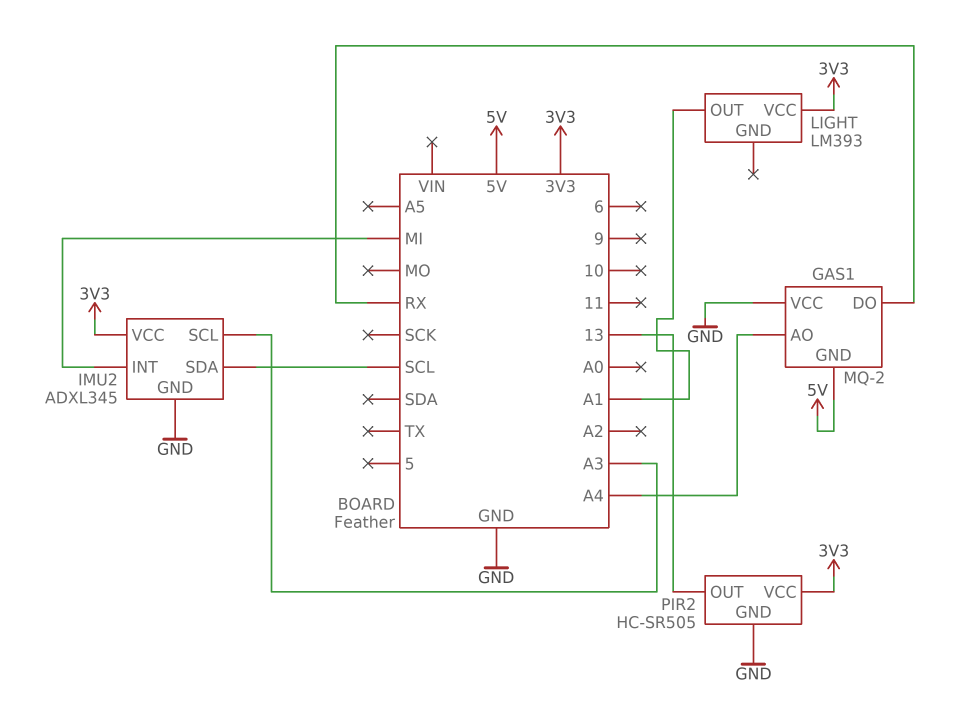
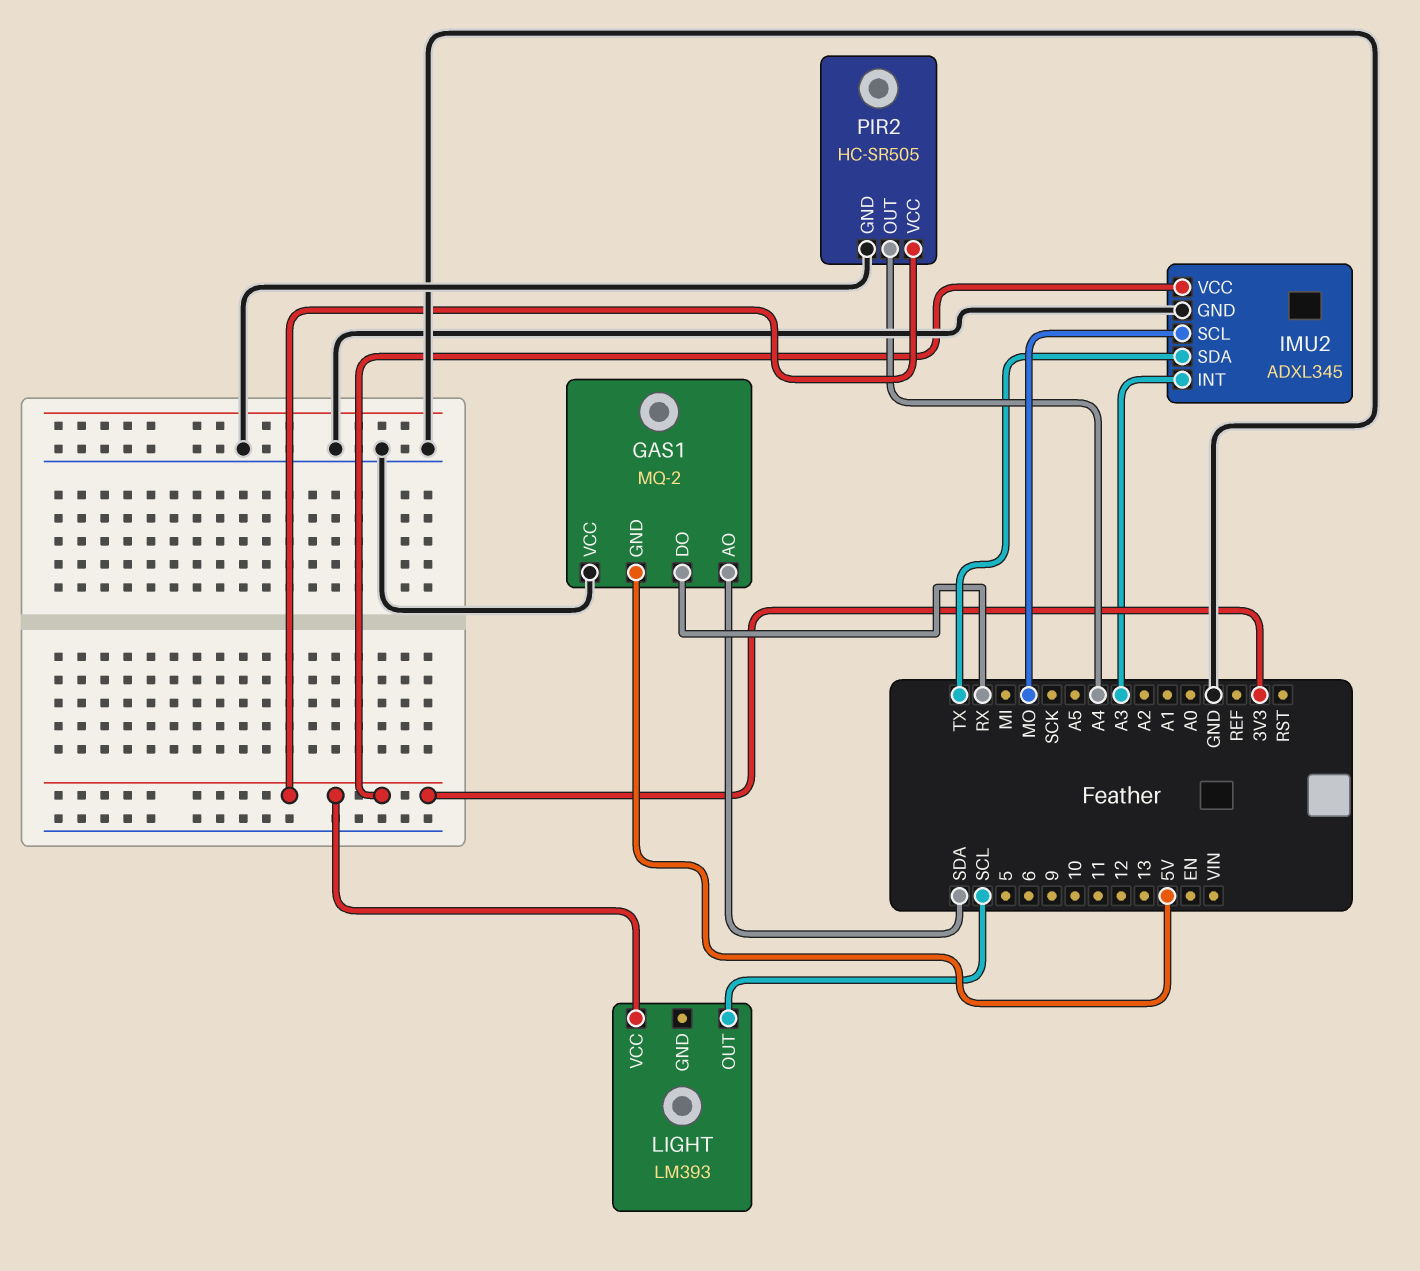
GAS1 pin AO: A4 -> SDA
IMU2 pin INT: MI -> A3
IMU2 pin SCL: A3 -> MO
IMU2 pin SDA: SCL -> TX
LIGHT pin OUT: A1 -> SCL
PIR2 pin OUT: 13 -> A4

